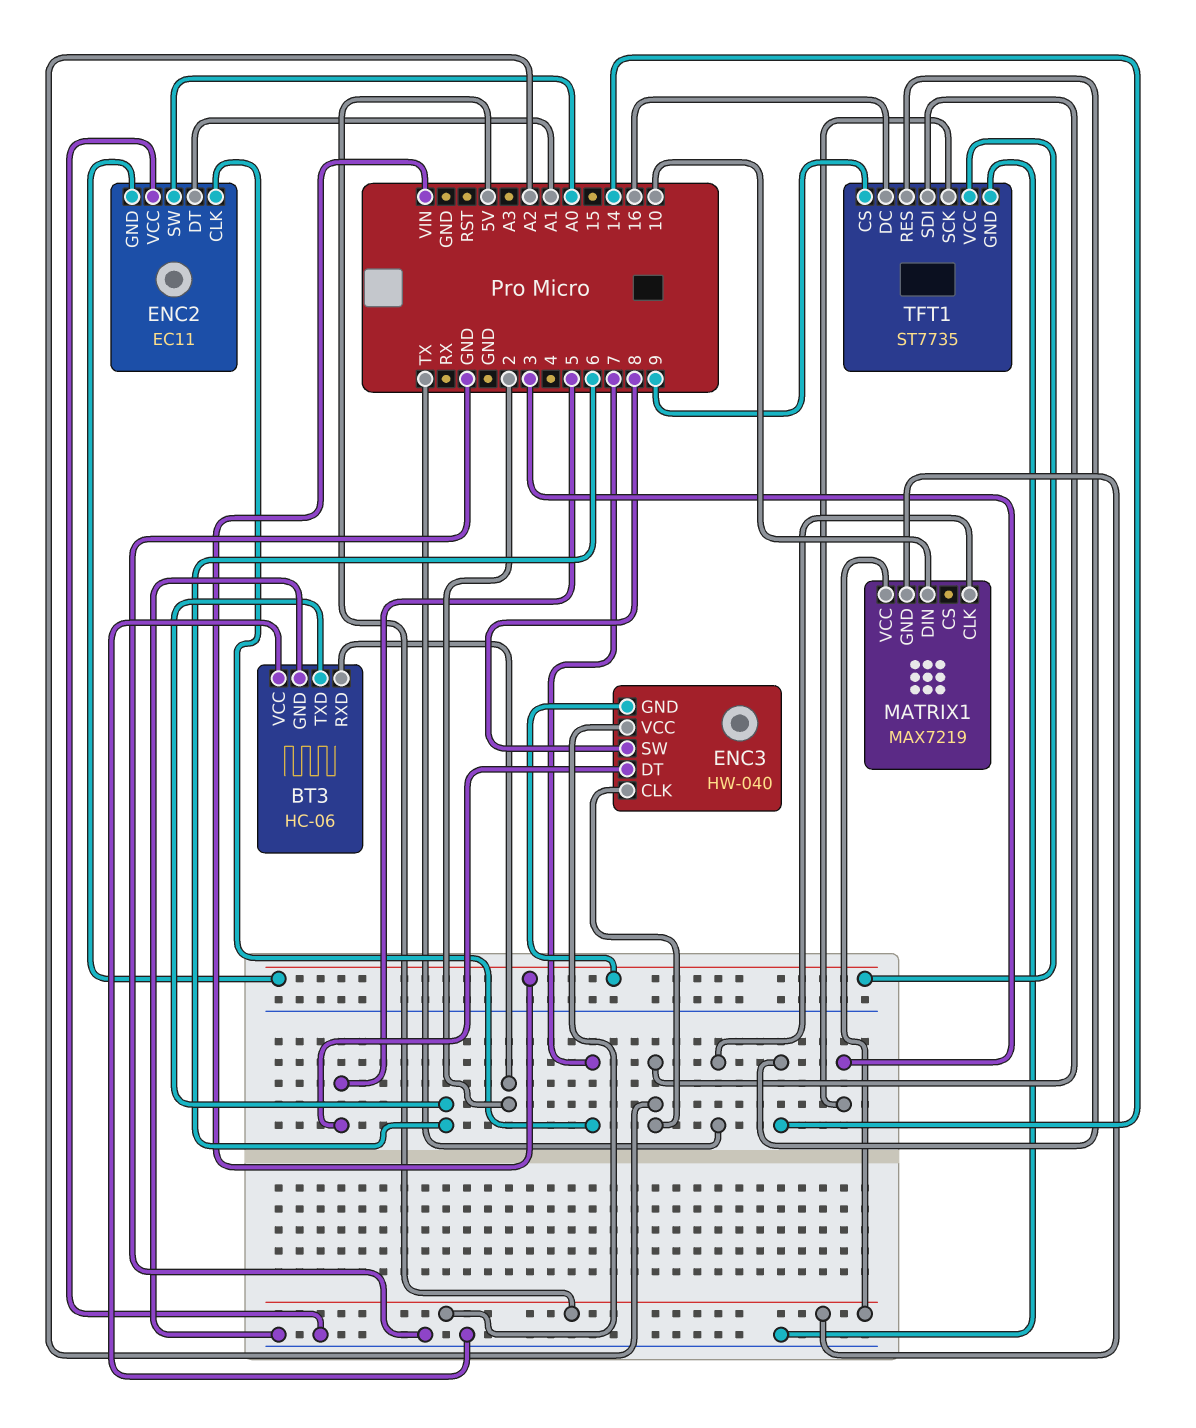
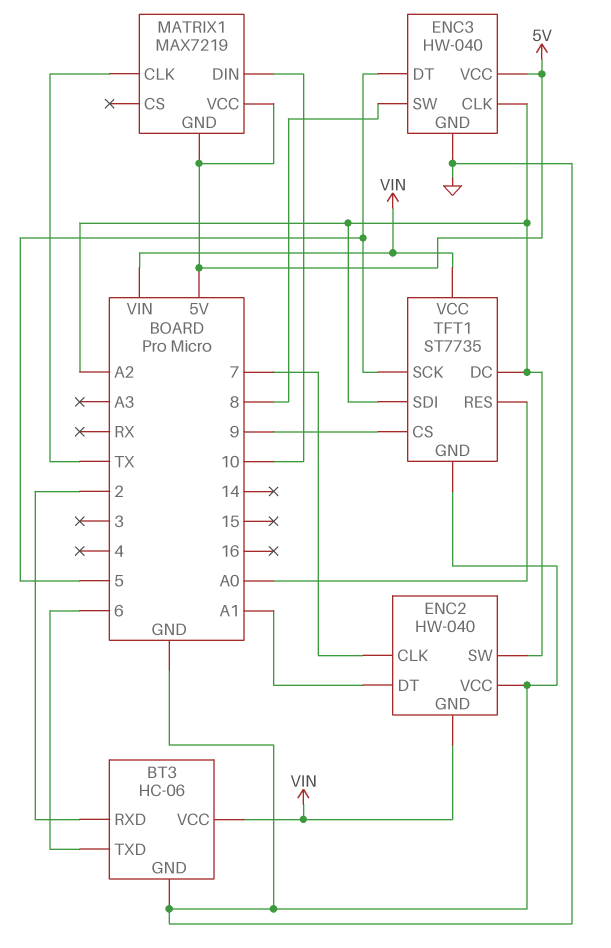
BT3 pin VCC: GND -> VIN
ENC2: EC11 -> HW-040
ENC2 pin SW: A0 -> A2
ENC3 pin GND: VIN -> GND
TFT1 pin DC: 16 -> A2
TFT1 pin RES: 14 -> A0
TFT1 pin SCK: 3 -> 5

